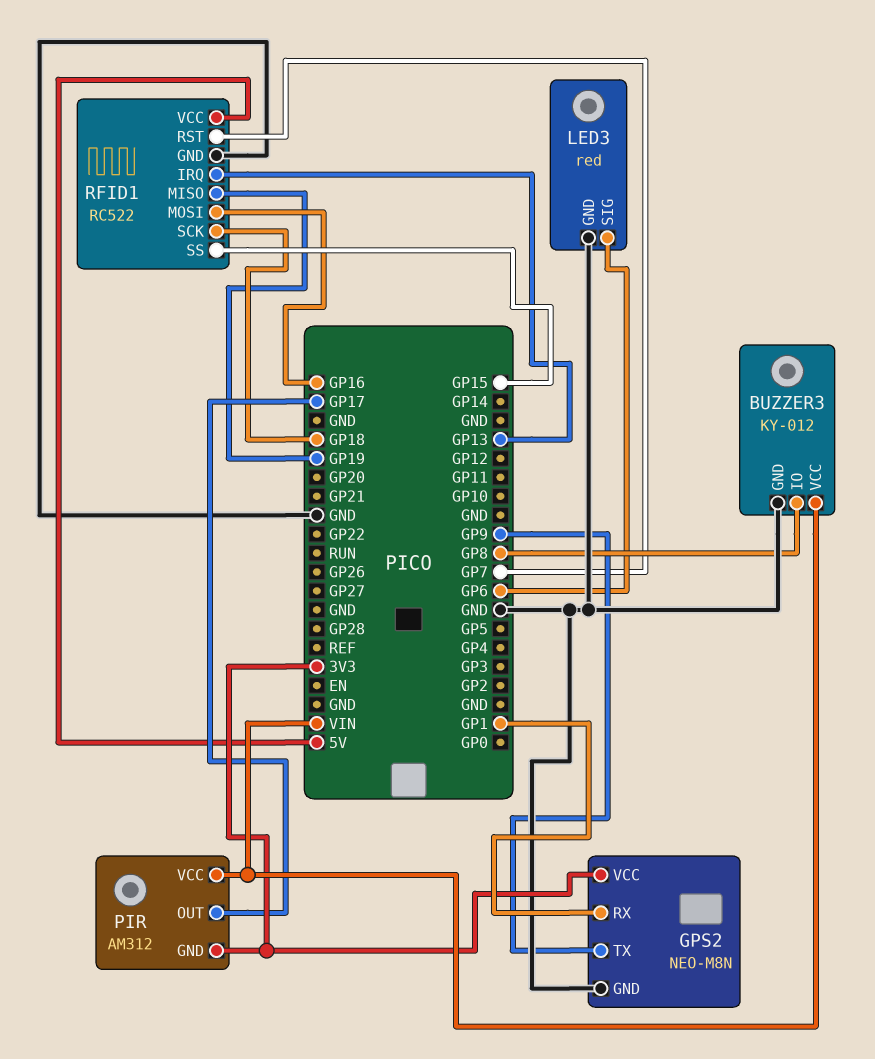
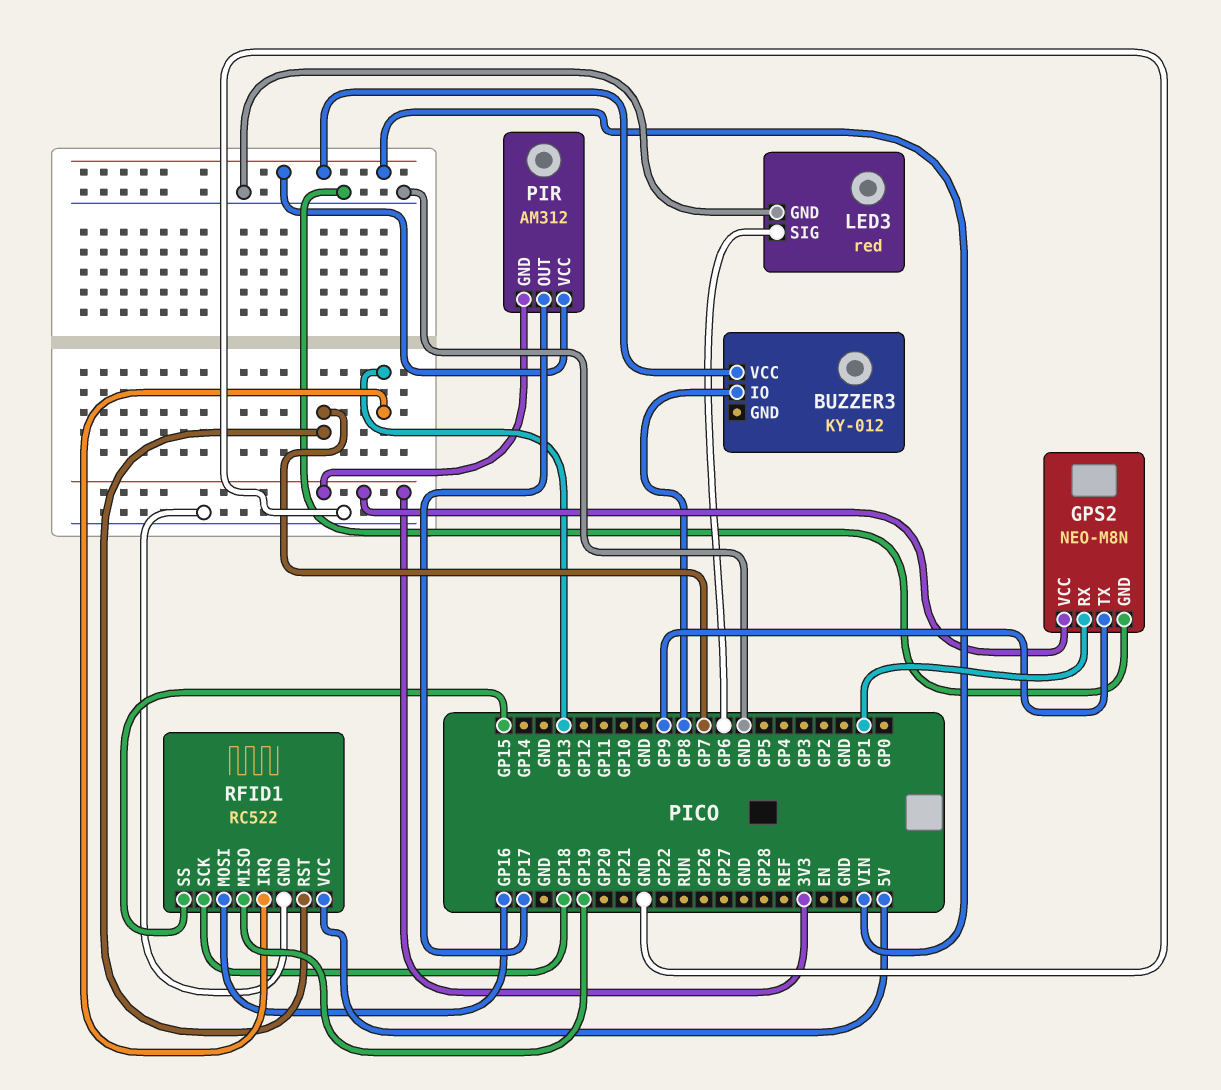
BUZZER3 pin GND: GND -> none

